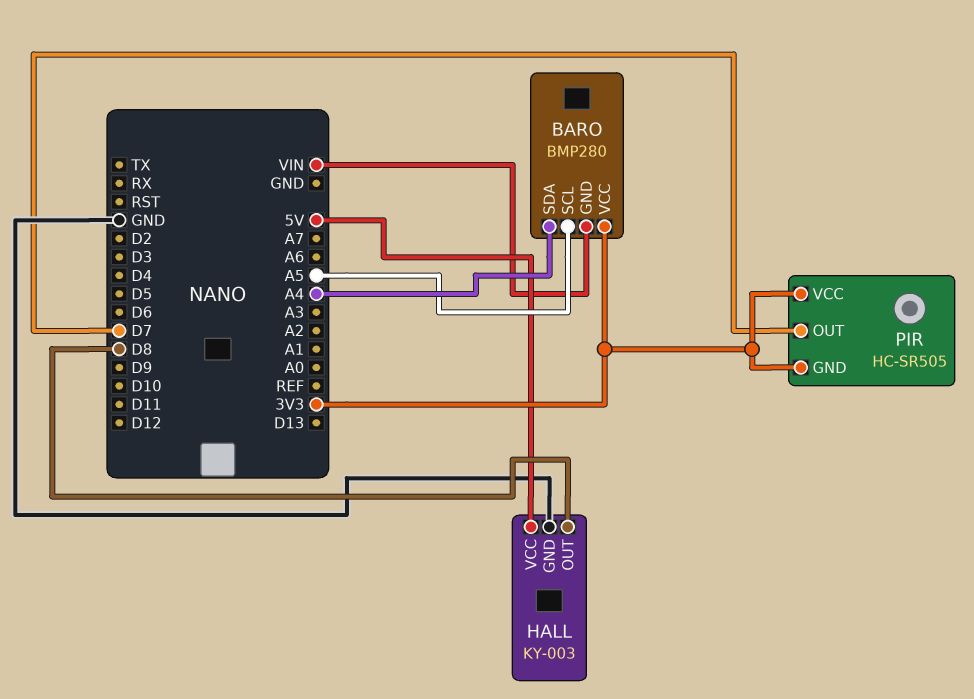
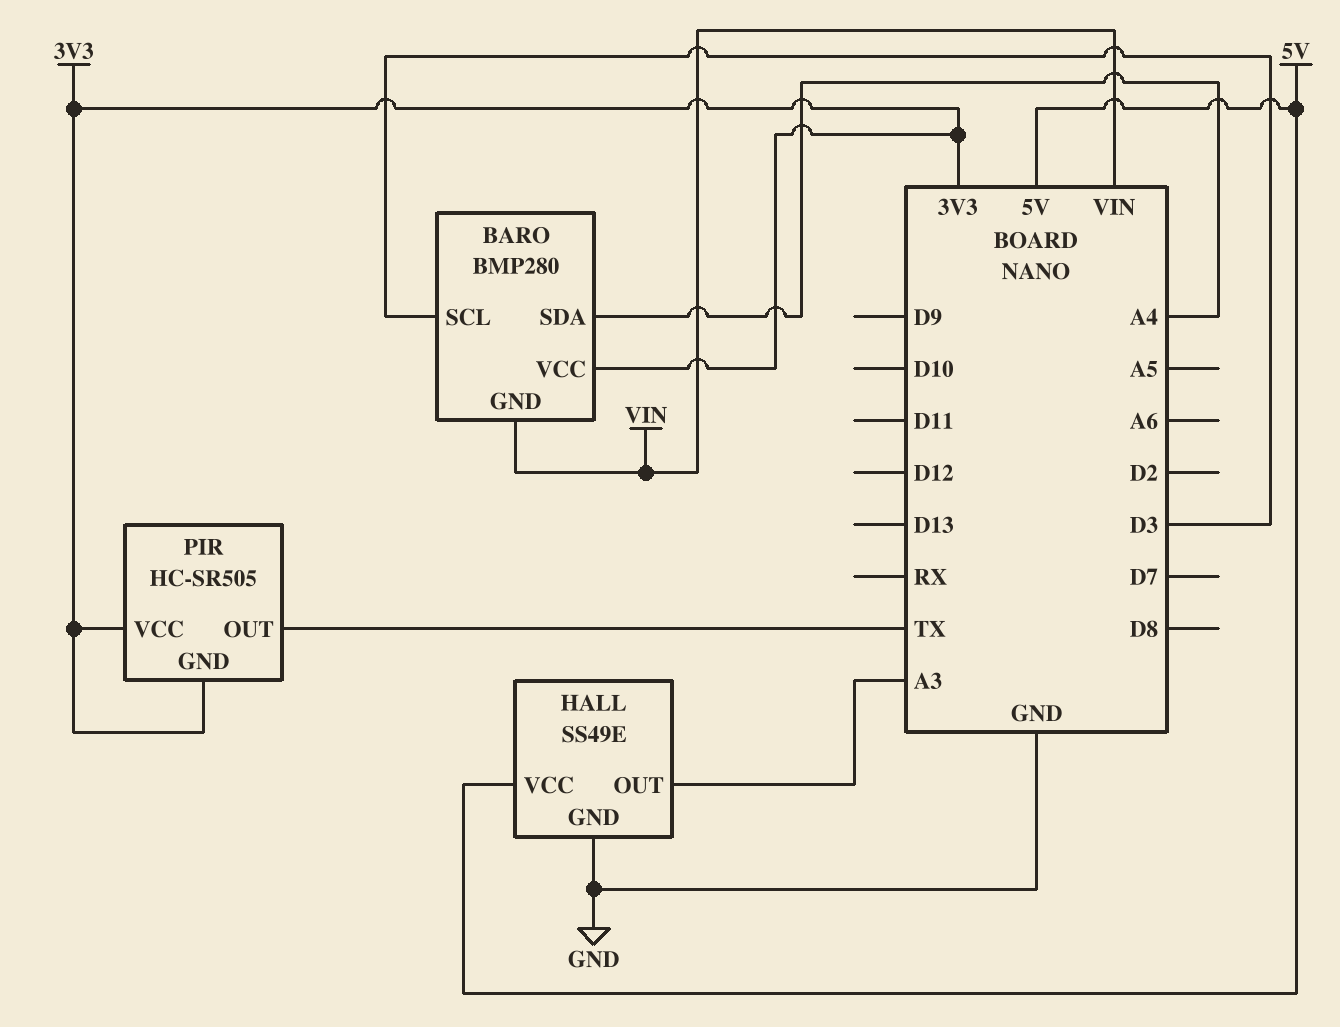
BARO pin SCL: A5 -> D3
HALL: KY-003 -> SS49E
HALL pin OUT: D8 -> A3
PIR pin OUT: D7 -> TX

